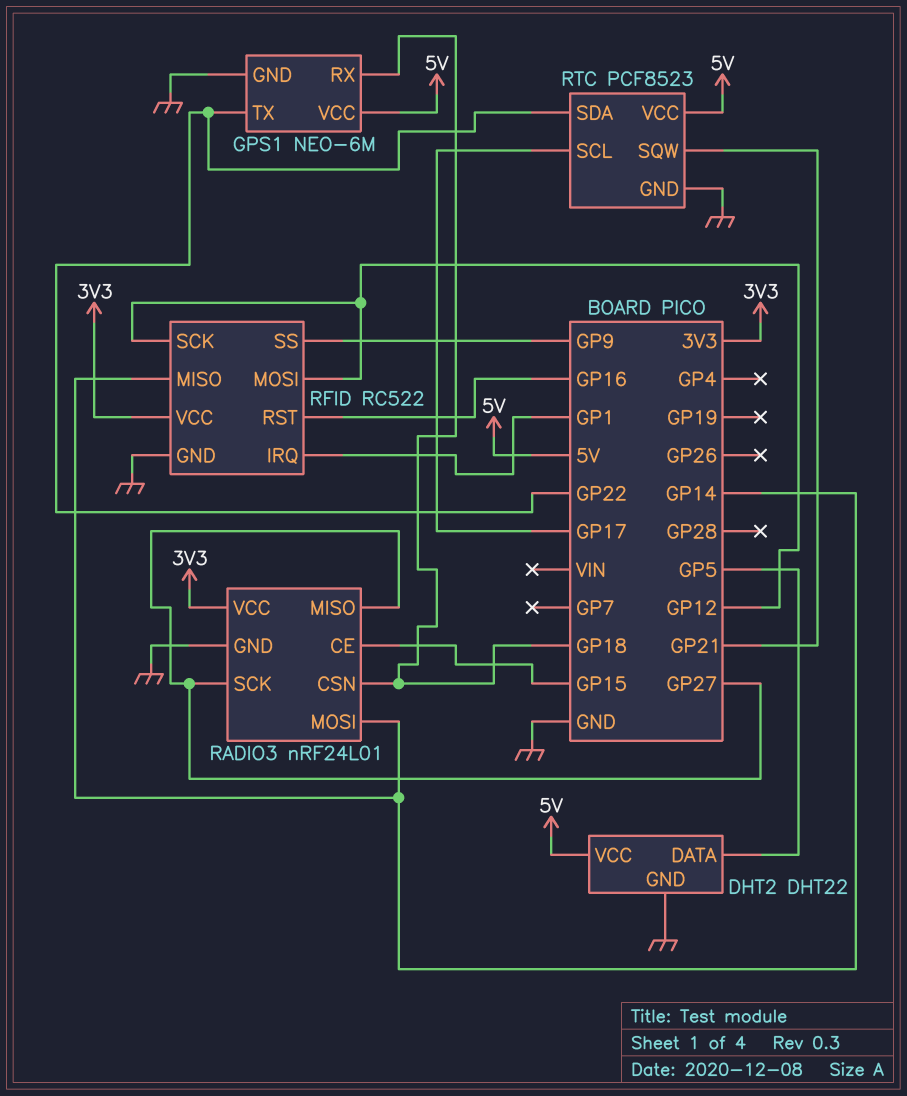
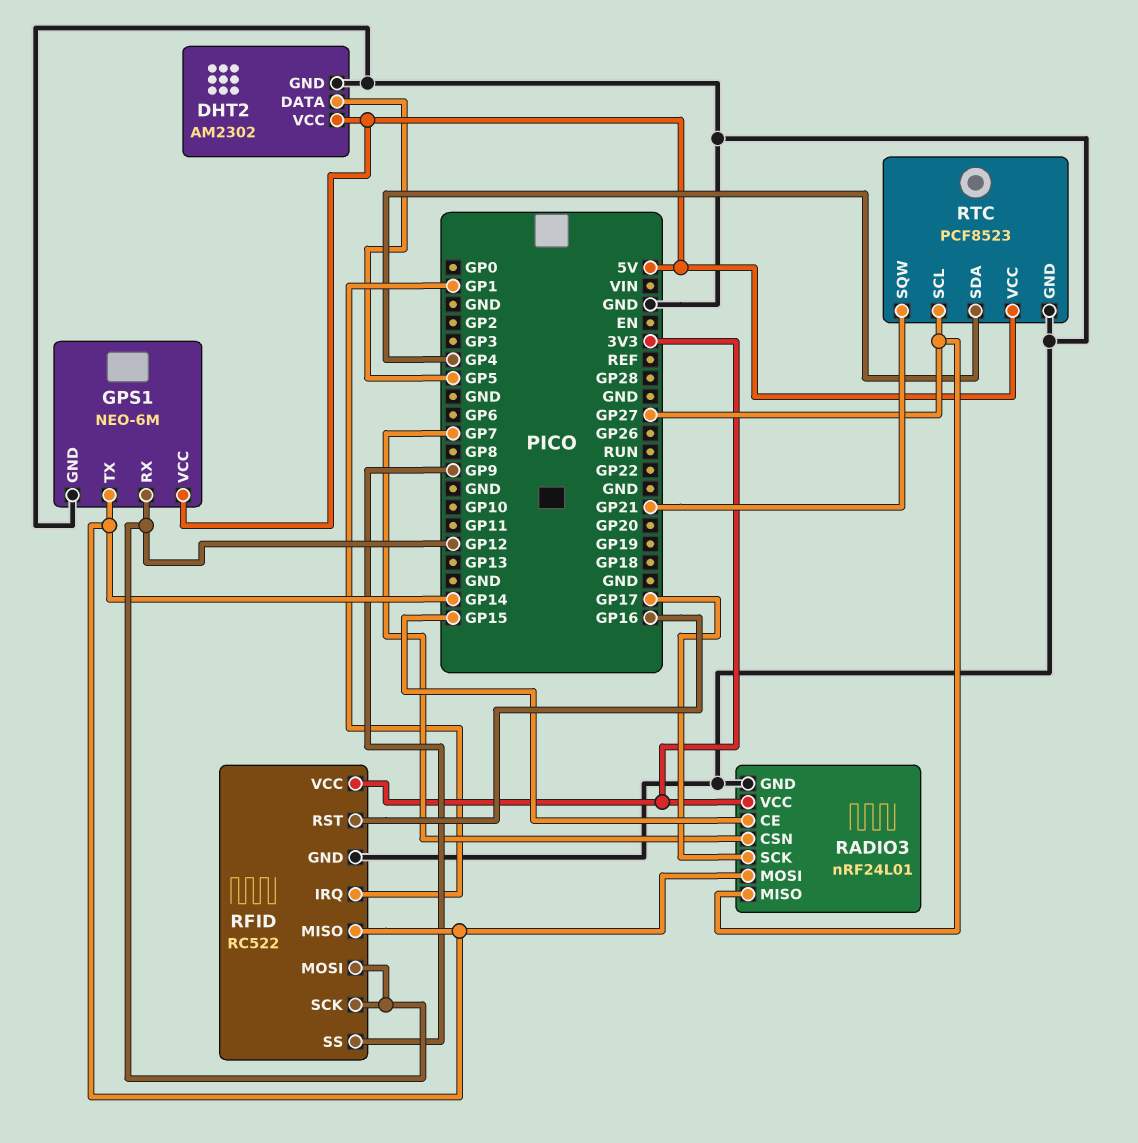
DHT2: DHT22 -> AM2302
GPS1 pin RX: GP18 -> GP12
GPS1 pin TX: GP22 -> GP14
RADIO3 pin CSN: GP18 -> GP7
RADIO3 pin SCK: GP27 -> GP17
RTC pin SCL: GP17 -> GP27
RTC pin SDA: GP22 -> GP4

